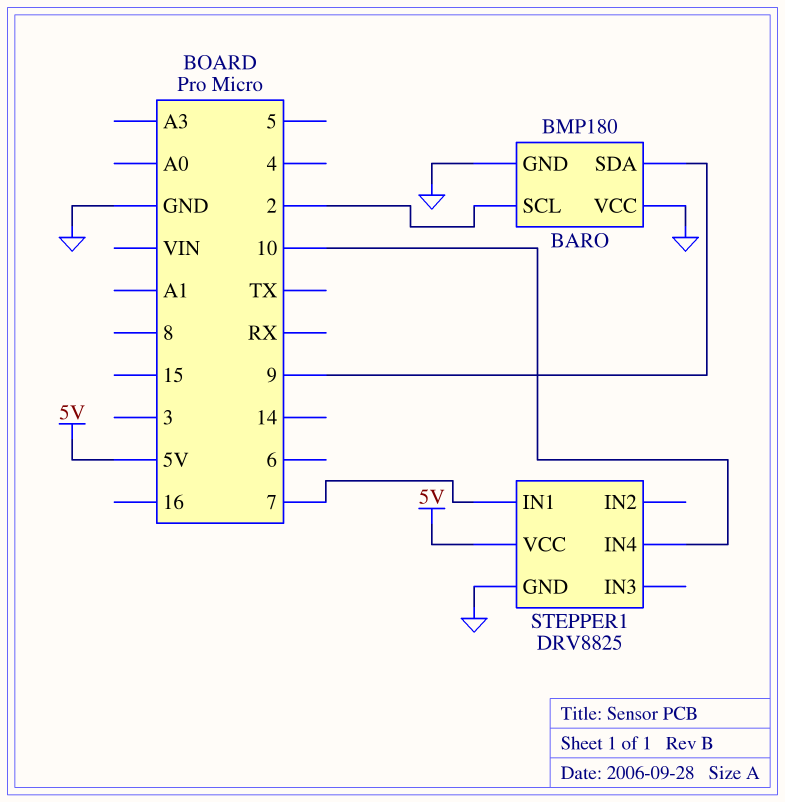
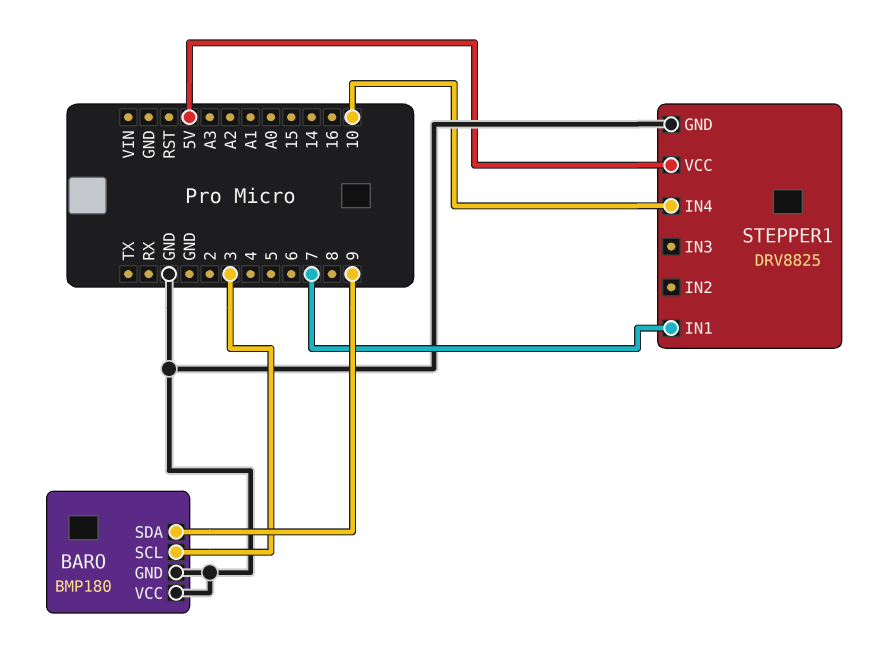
BARO pin SCL: 2 -> 3

